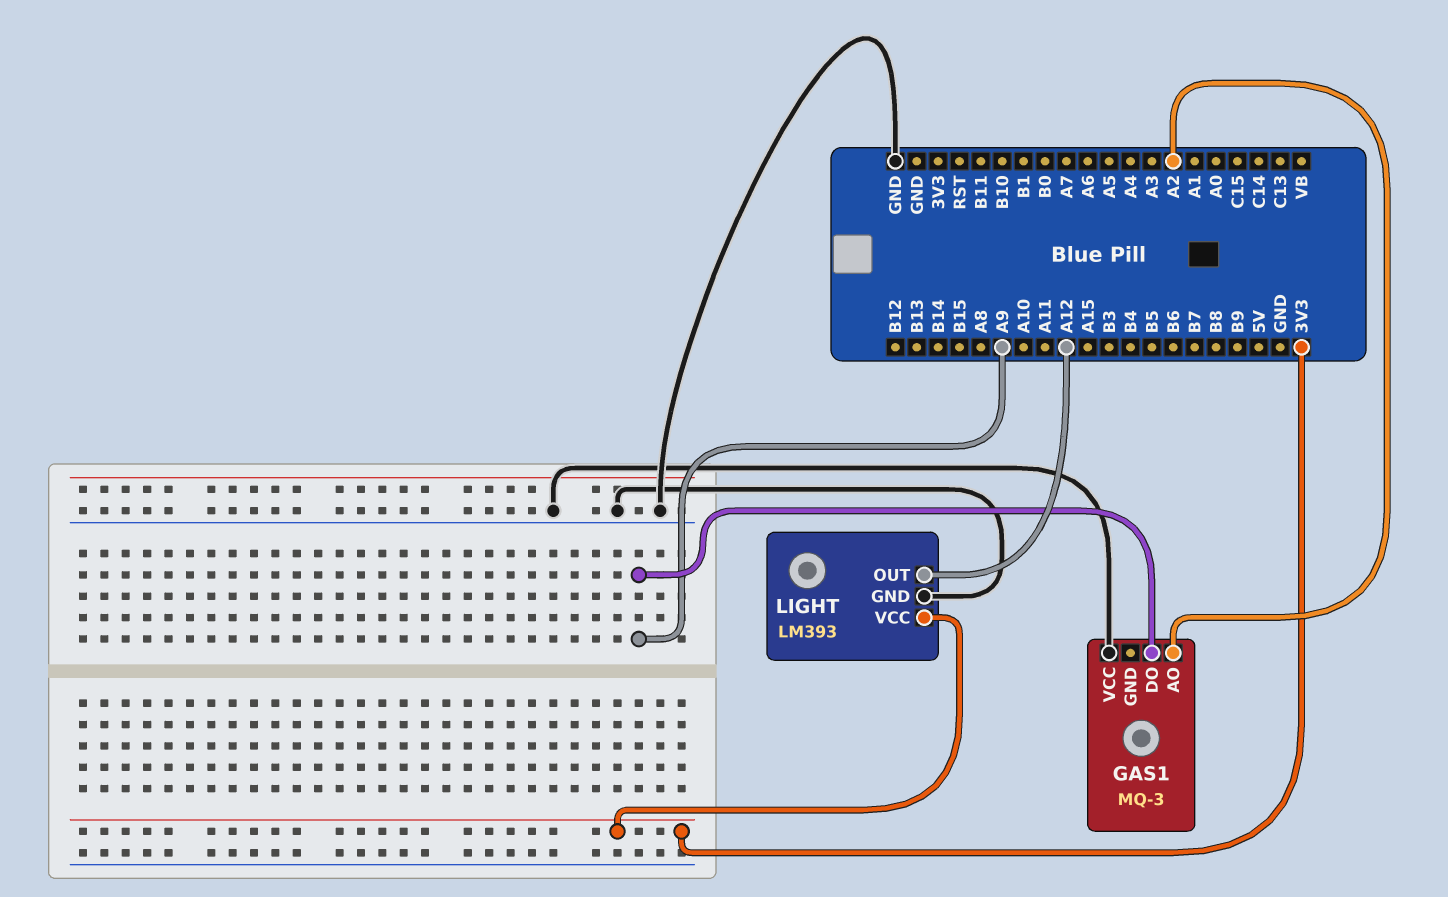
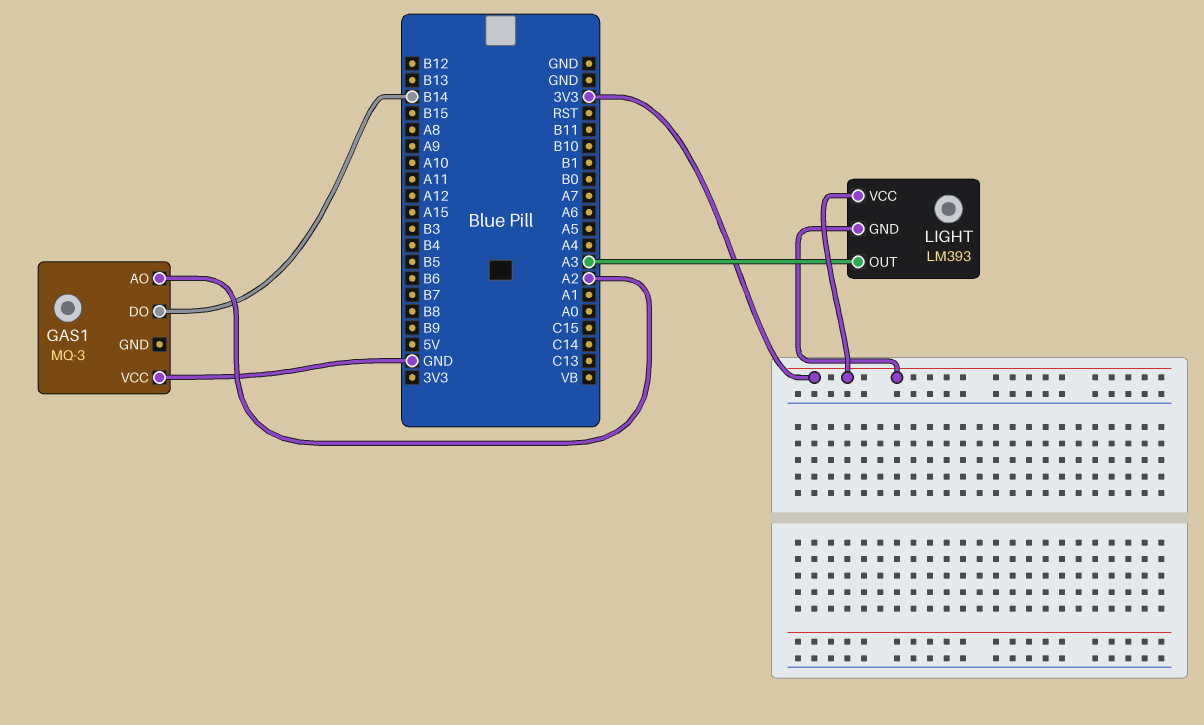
GAS1 pin DO: A9 -> B14
LIGHT pin GND: GND -> 3V3
LIGHT pin OUT: A12 -> A3

